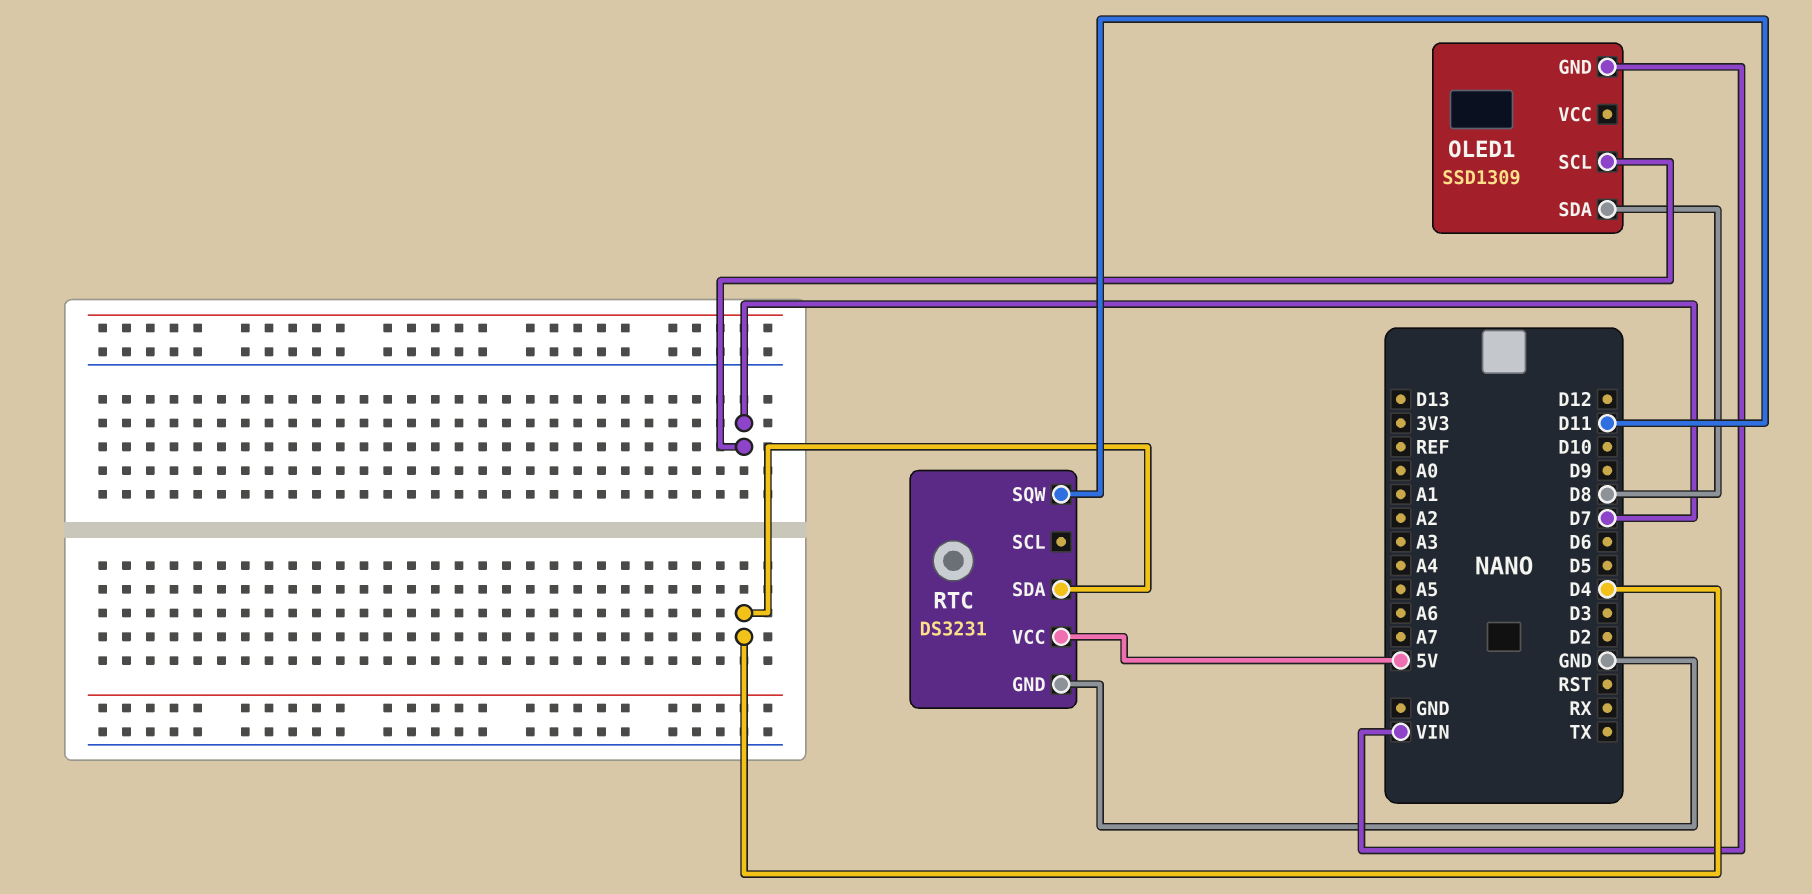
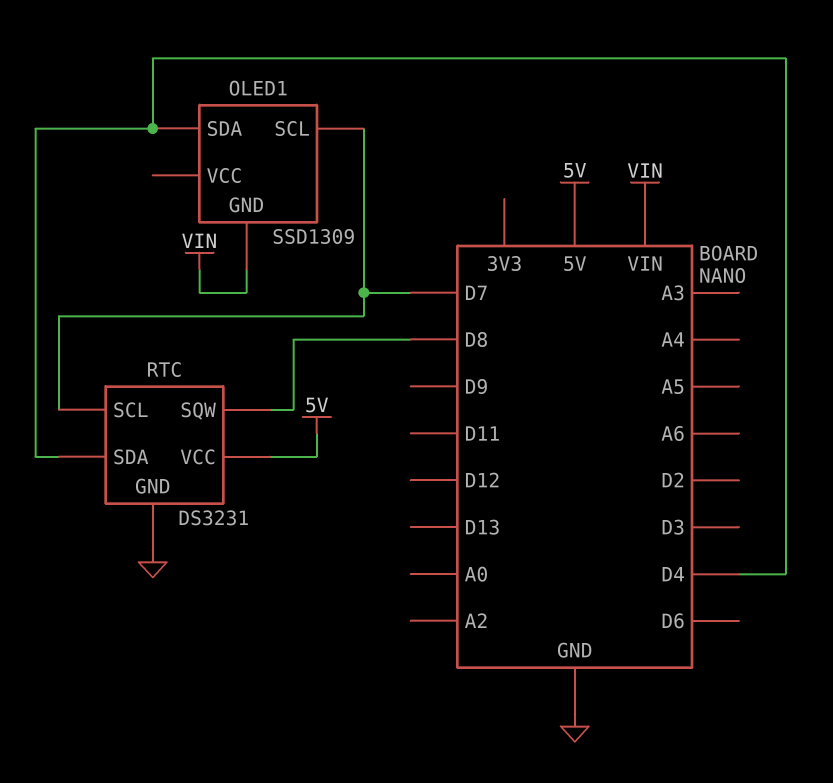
OLED1 pin SDA: D8 -> D4
RTC pin SCL: none -> D7
RTC pin SQW: D11 -> D8

